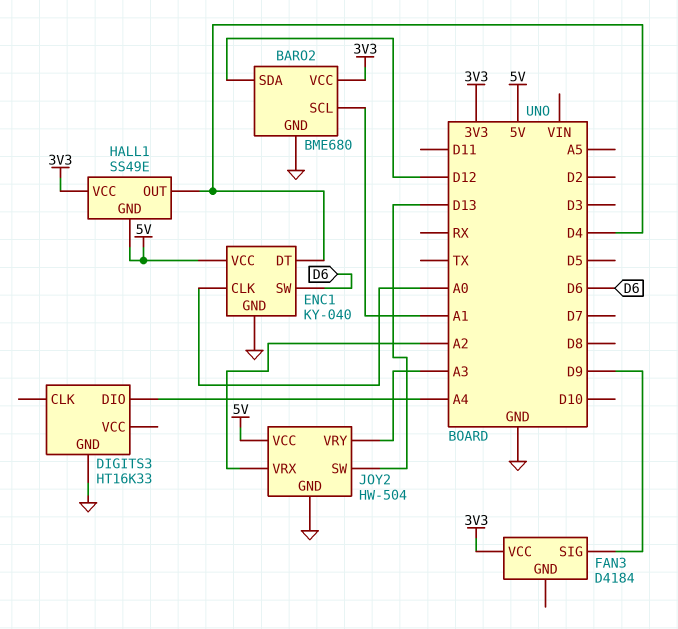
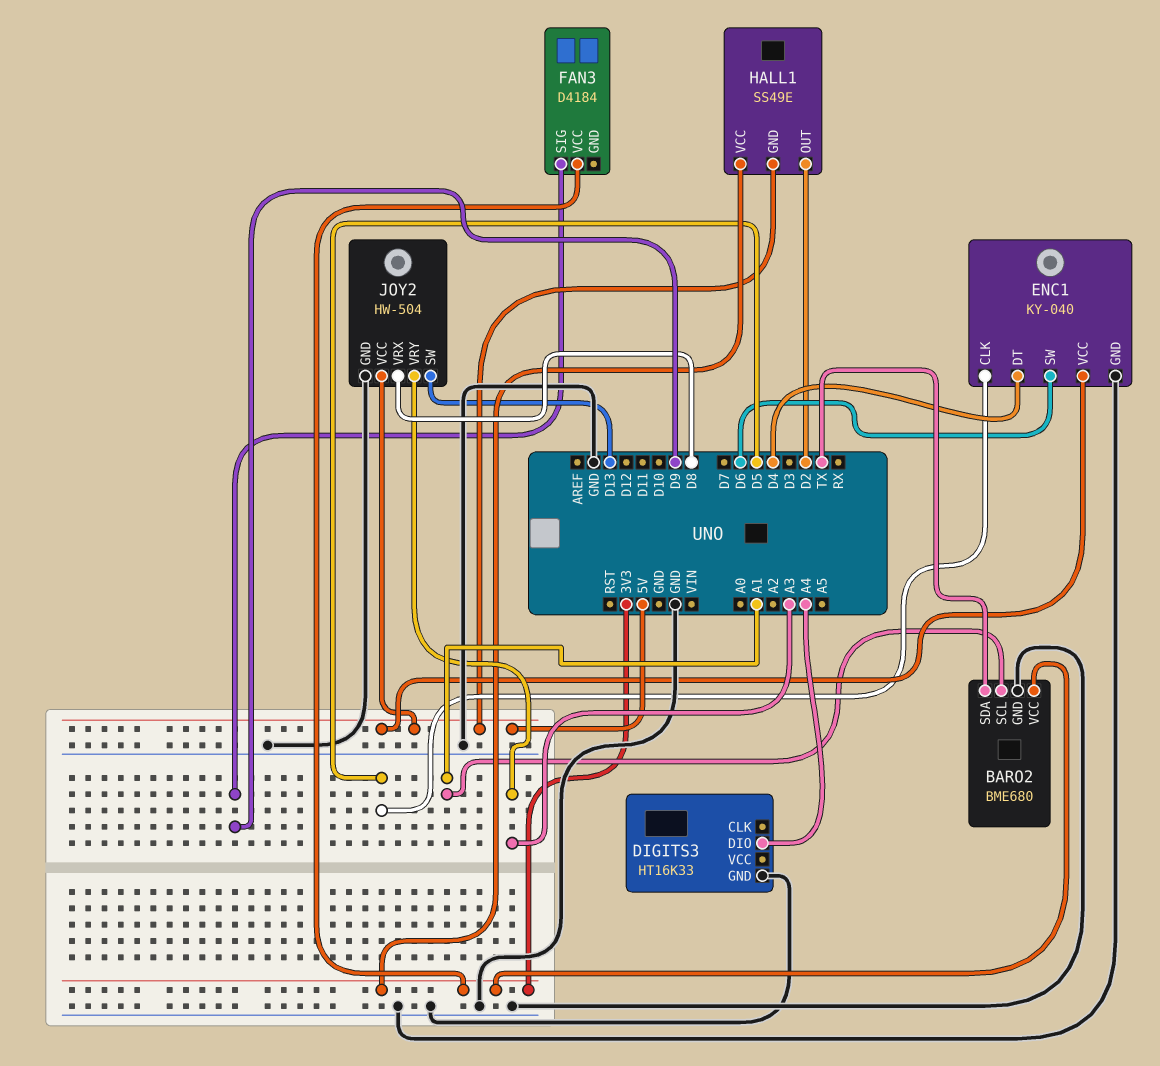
BARO2 pin SDA: D12 -> TX
ENC1 pin CLK: A0 -> D5
HALL1 pin OUT: D4 -> D2
JOY2 pin VRX: A2 -> D8

